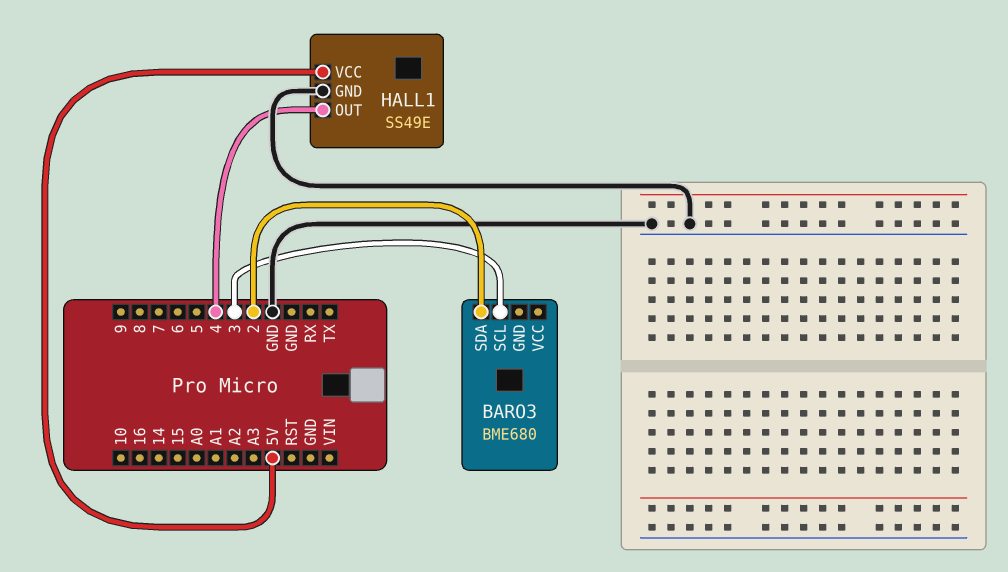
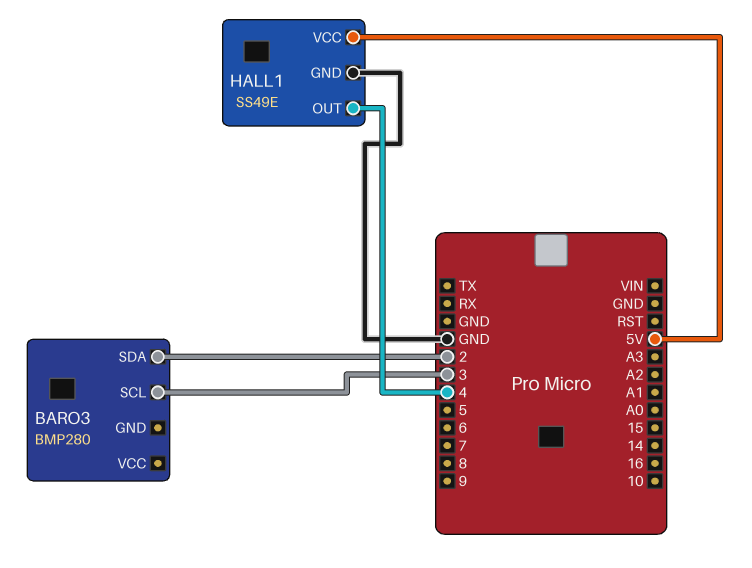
BARO3: BME680 -> BMP280

